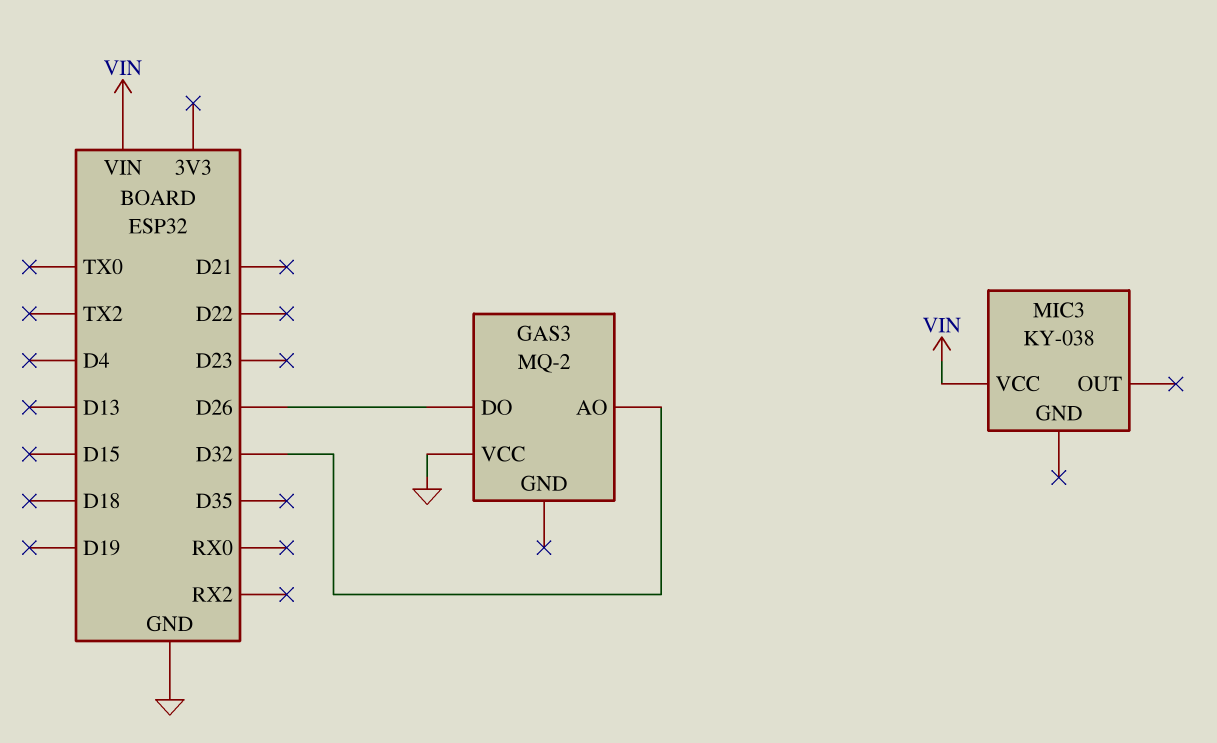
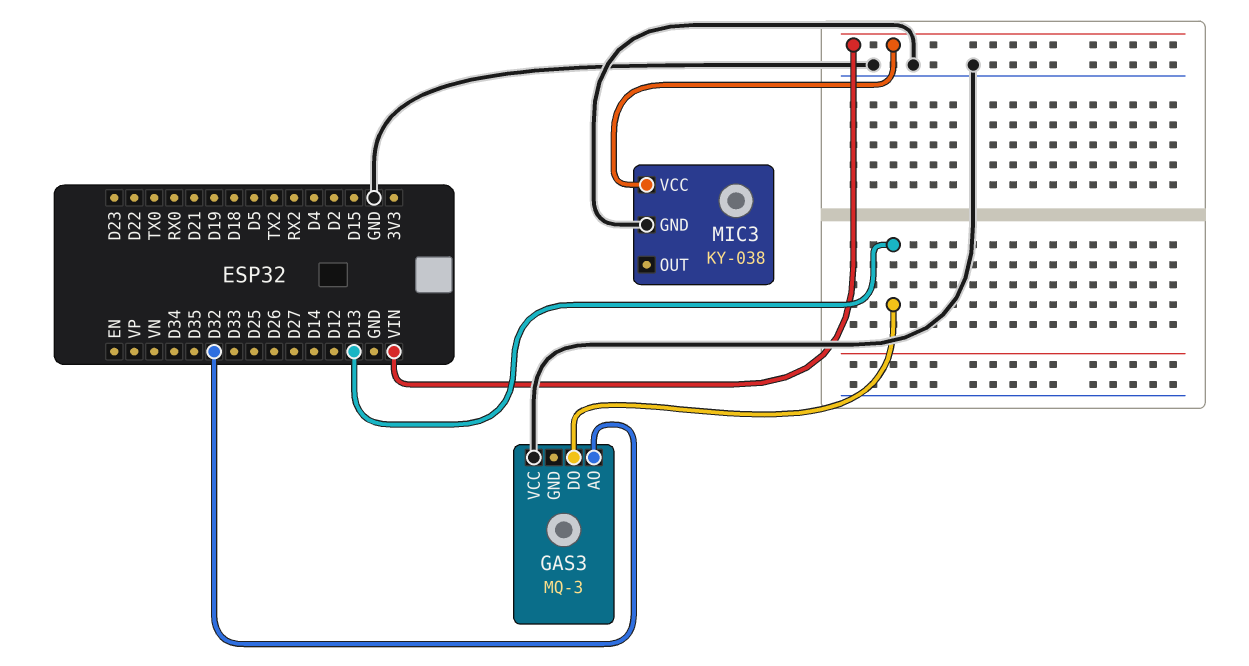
GAS3: MQ-2 -> MQ-3
GAS3 pin DO: D26 -> D13
MIC3 pin GND: none -> GND

